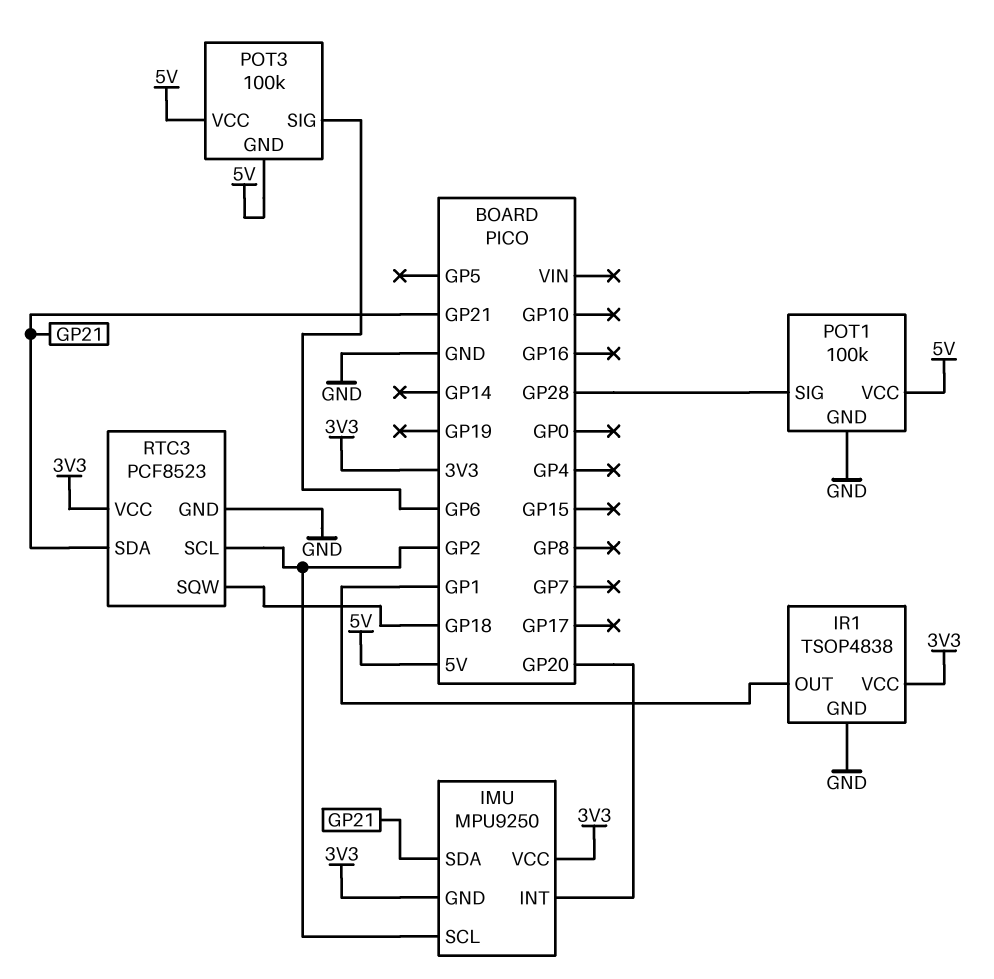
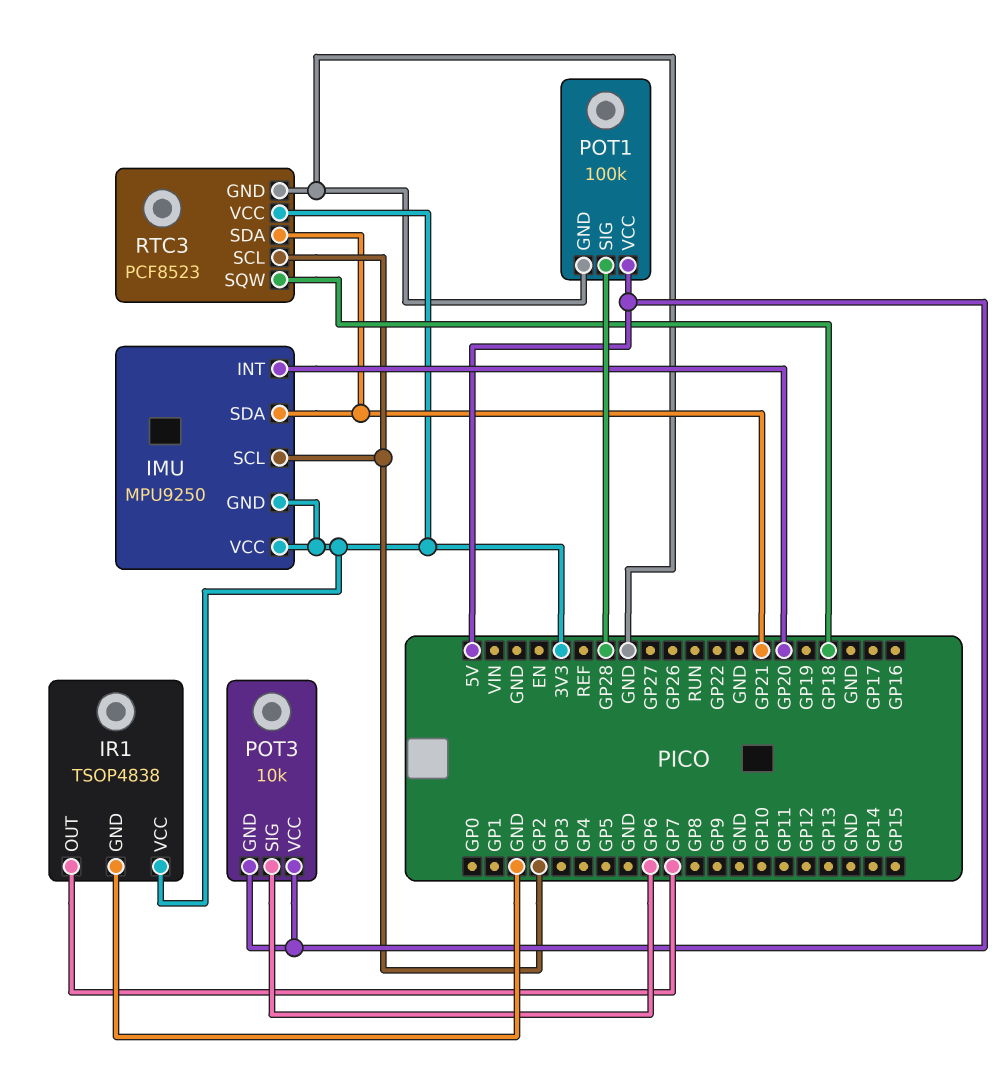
IR1 pin OUT: GP1 -> GP7
POT3: 100k -> 10k

